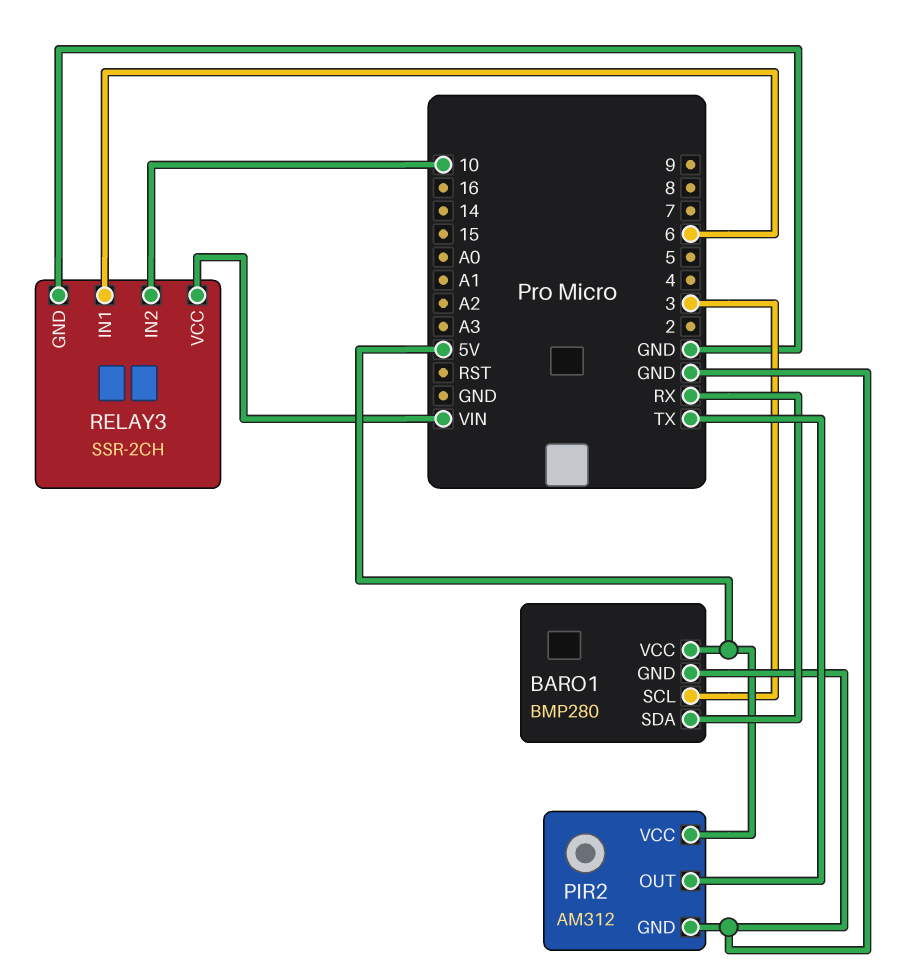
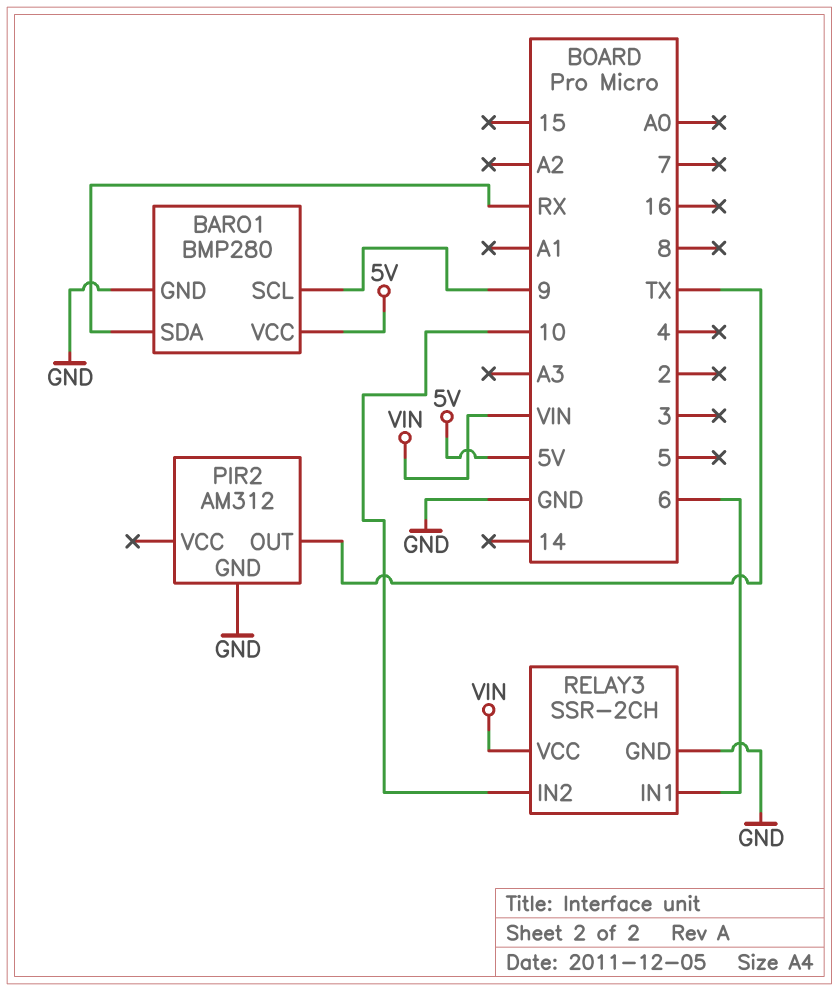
BARO1 pin SCL: 3 -> 9
PIR2 pin VCC: 5V -> none

